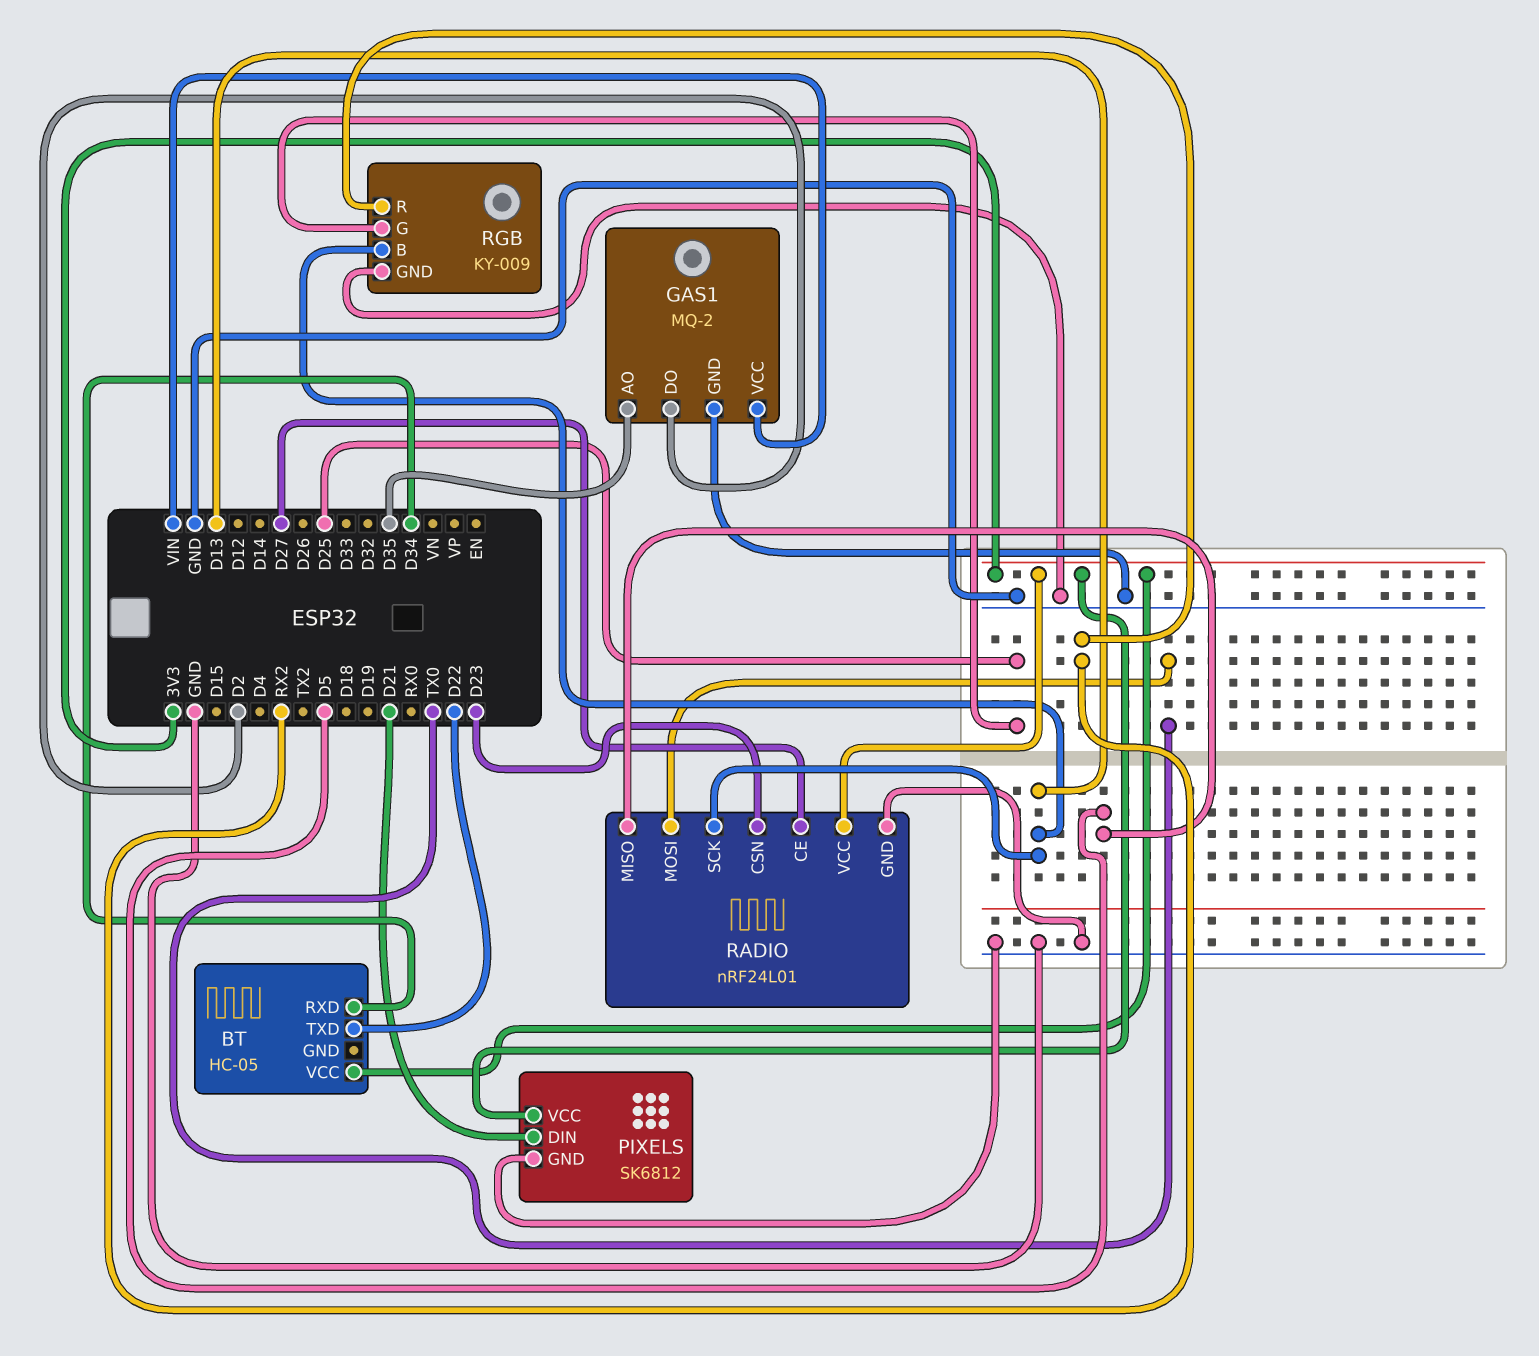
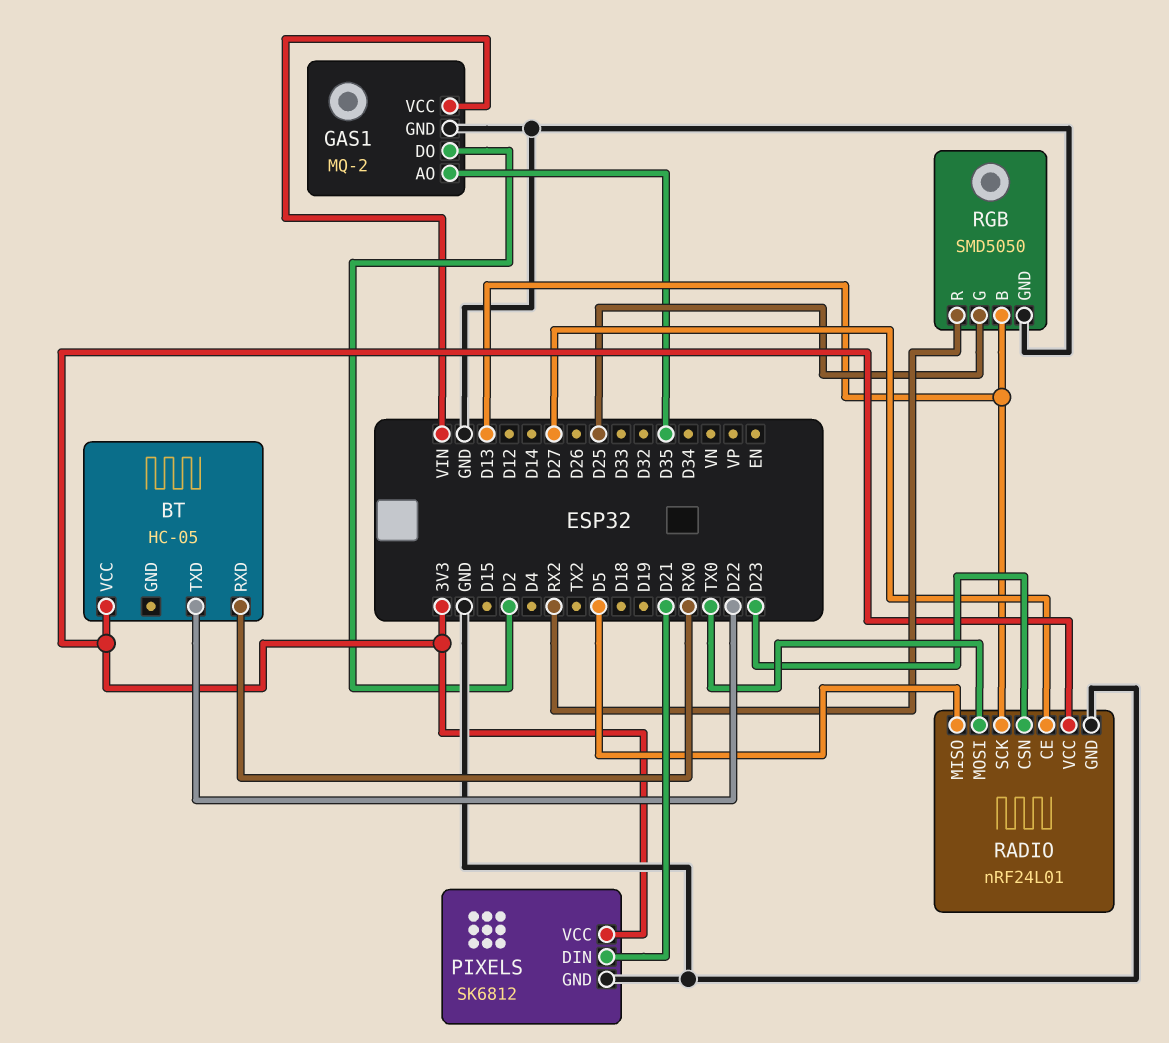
BT pin RXD: D34 -> RX0
RGB: KY-009 -> SMD5050

